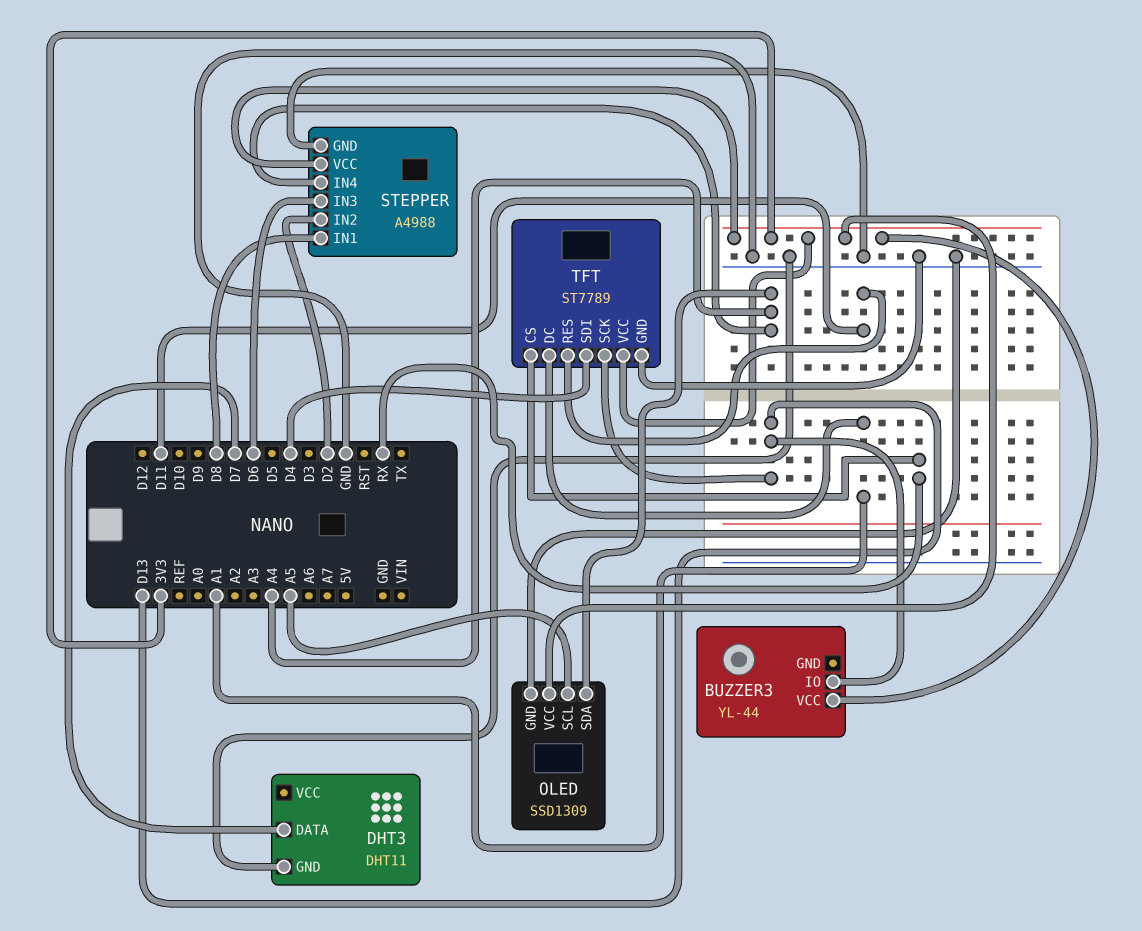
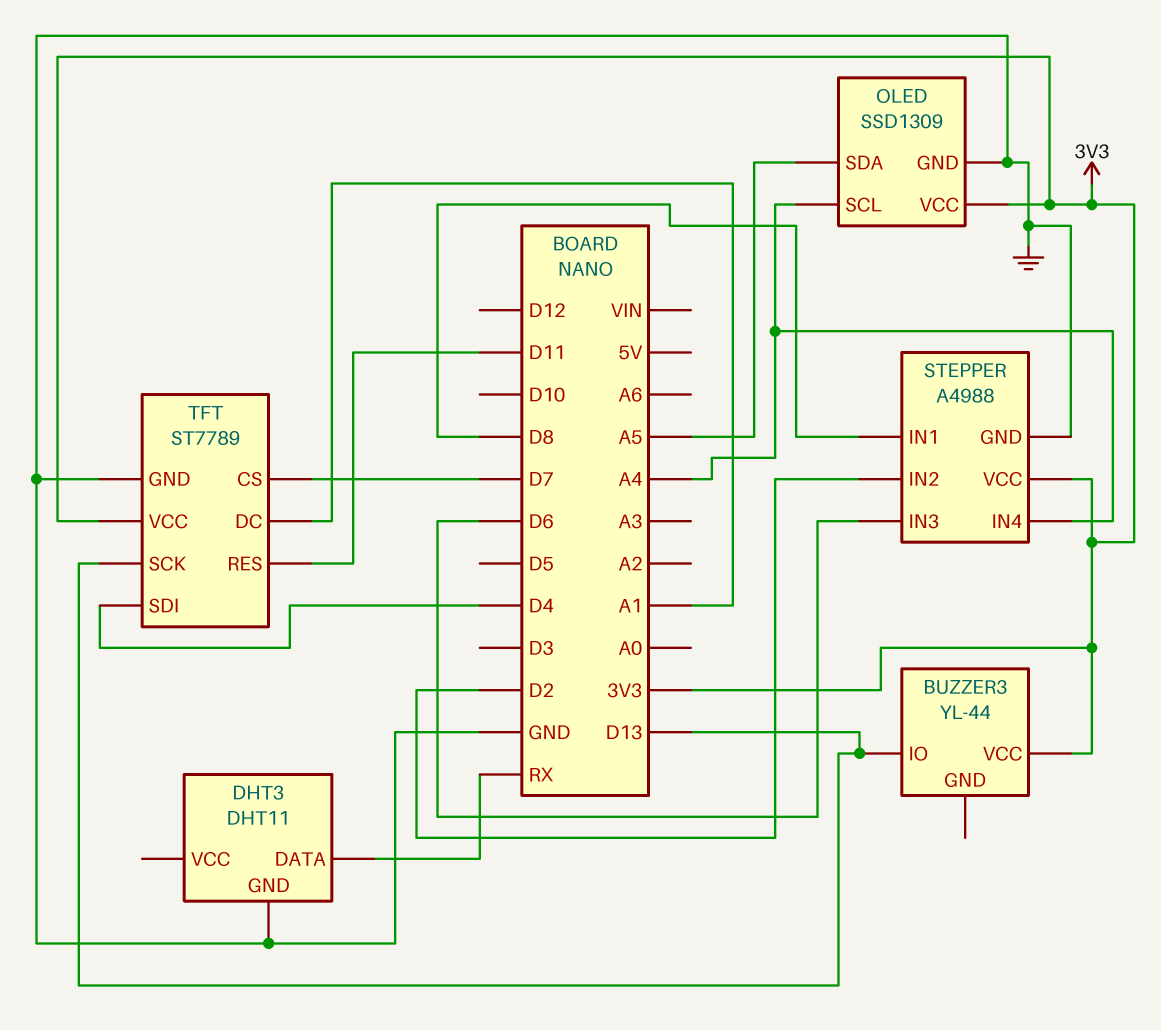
DHT3 pin DATA: D7 -> RX
OLED pin SCL: A5 -> A4
OLED pin SDA: A4 -> A5
TFT pin CS: RX -> D7

